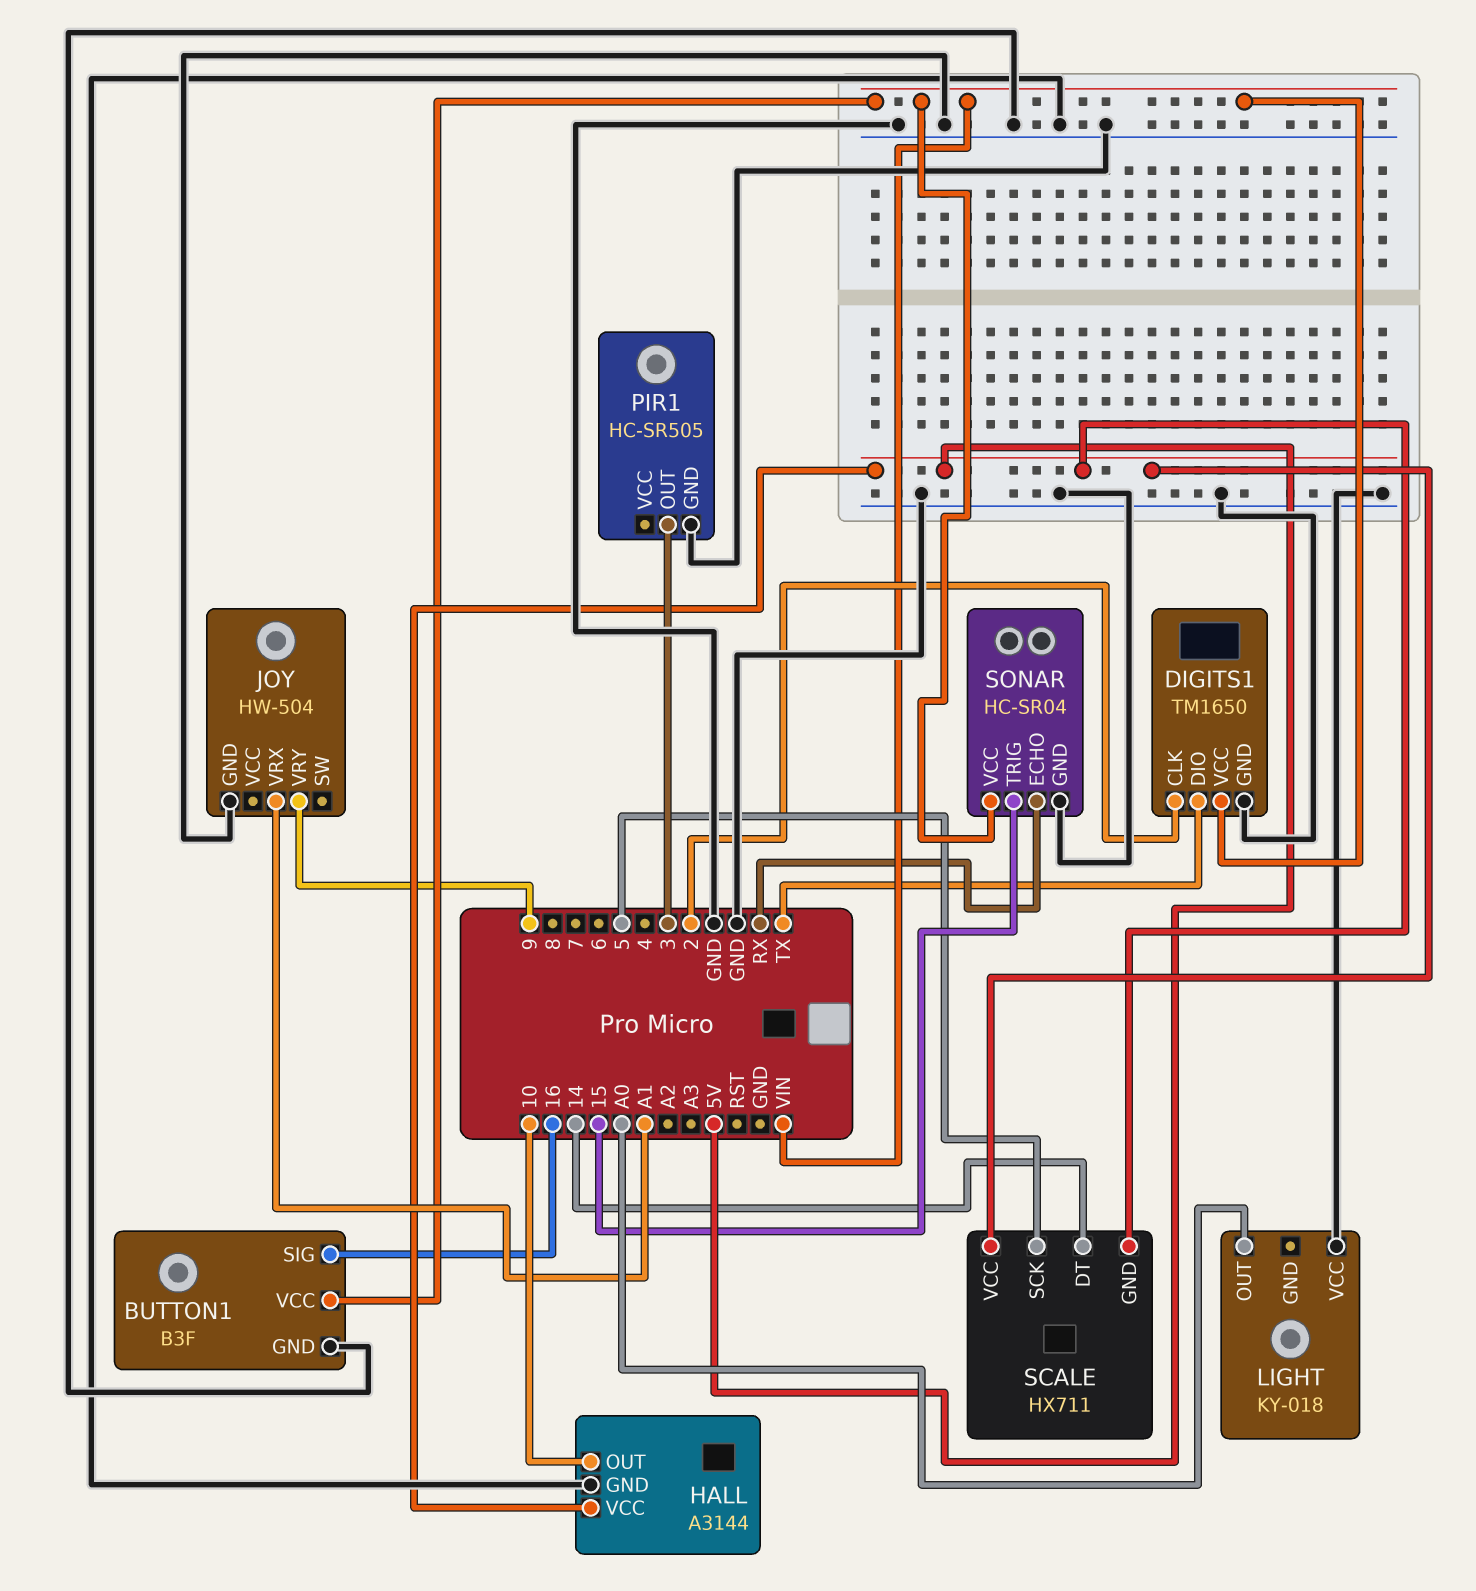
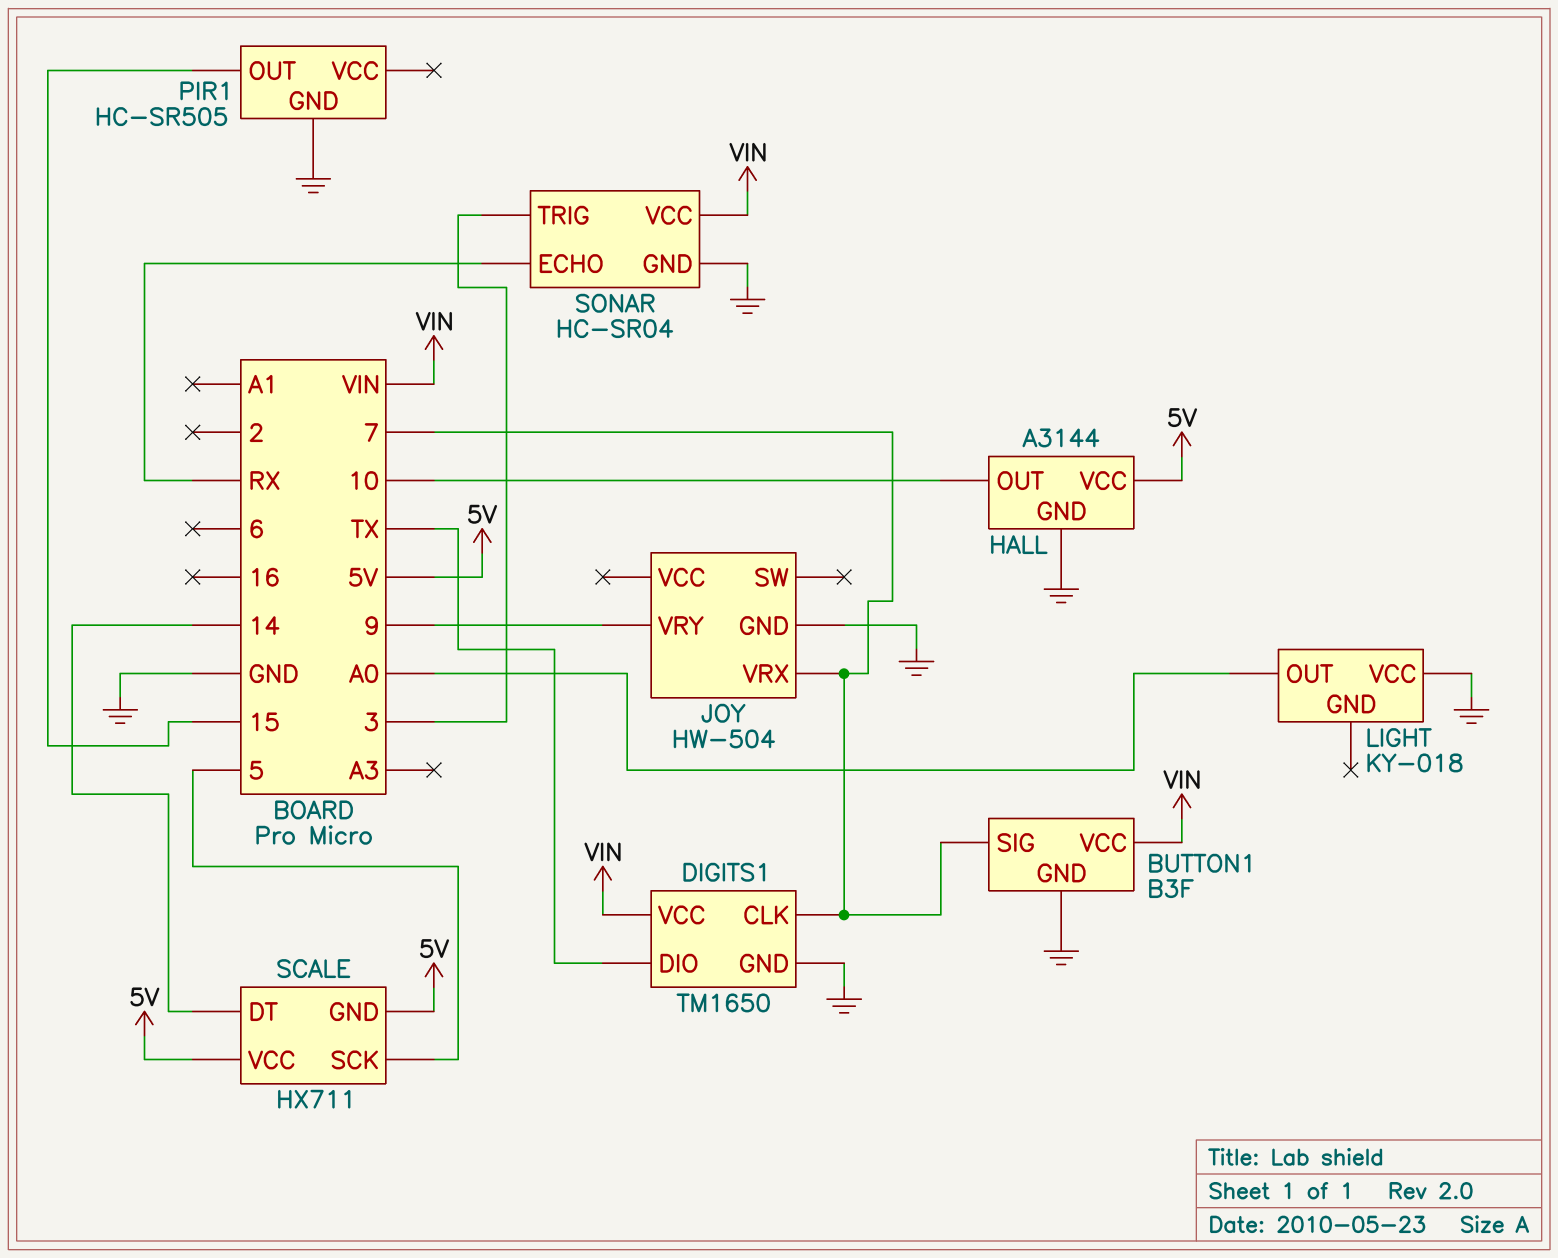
BUTTON1 pin SIG: 16 -> 7
DIGITS1 pin CLK: 2 -> 7
JOY pin VRX: A1 -> 7
PIR1 pin OUT: 3 -> 15
SONAR pin TRIG: 15 -> 3

